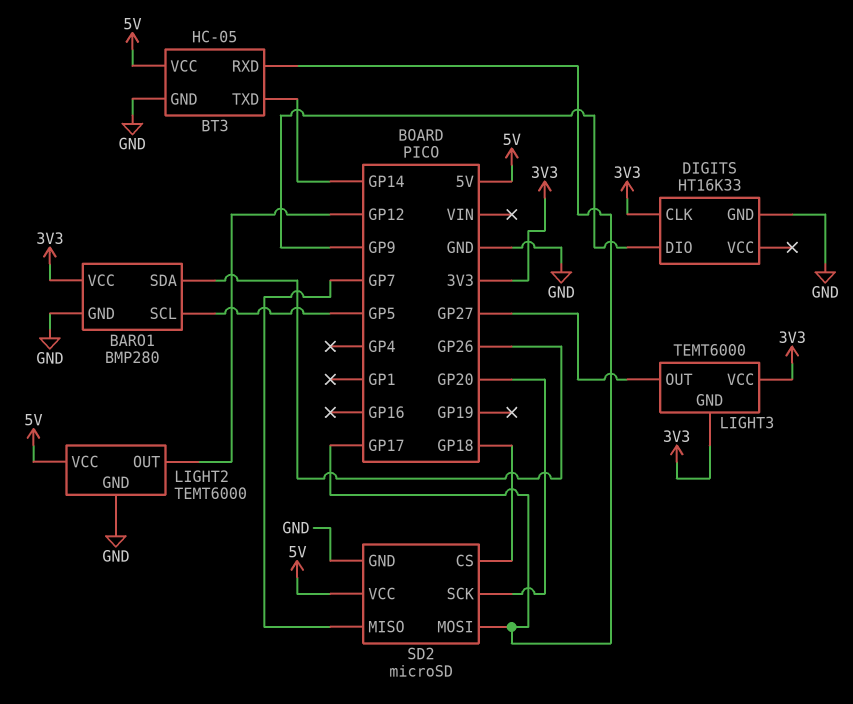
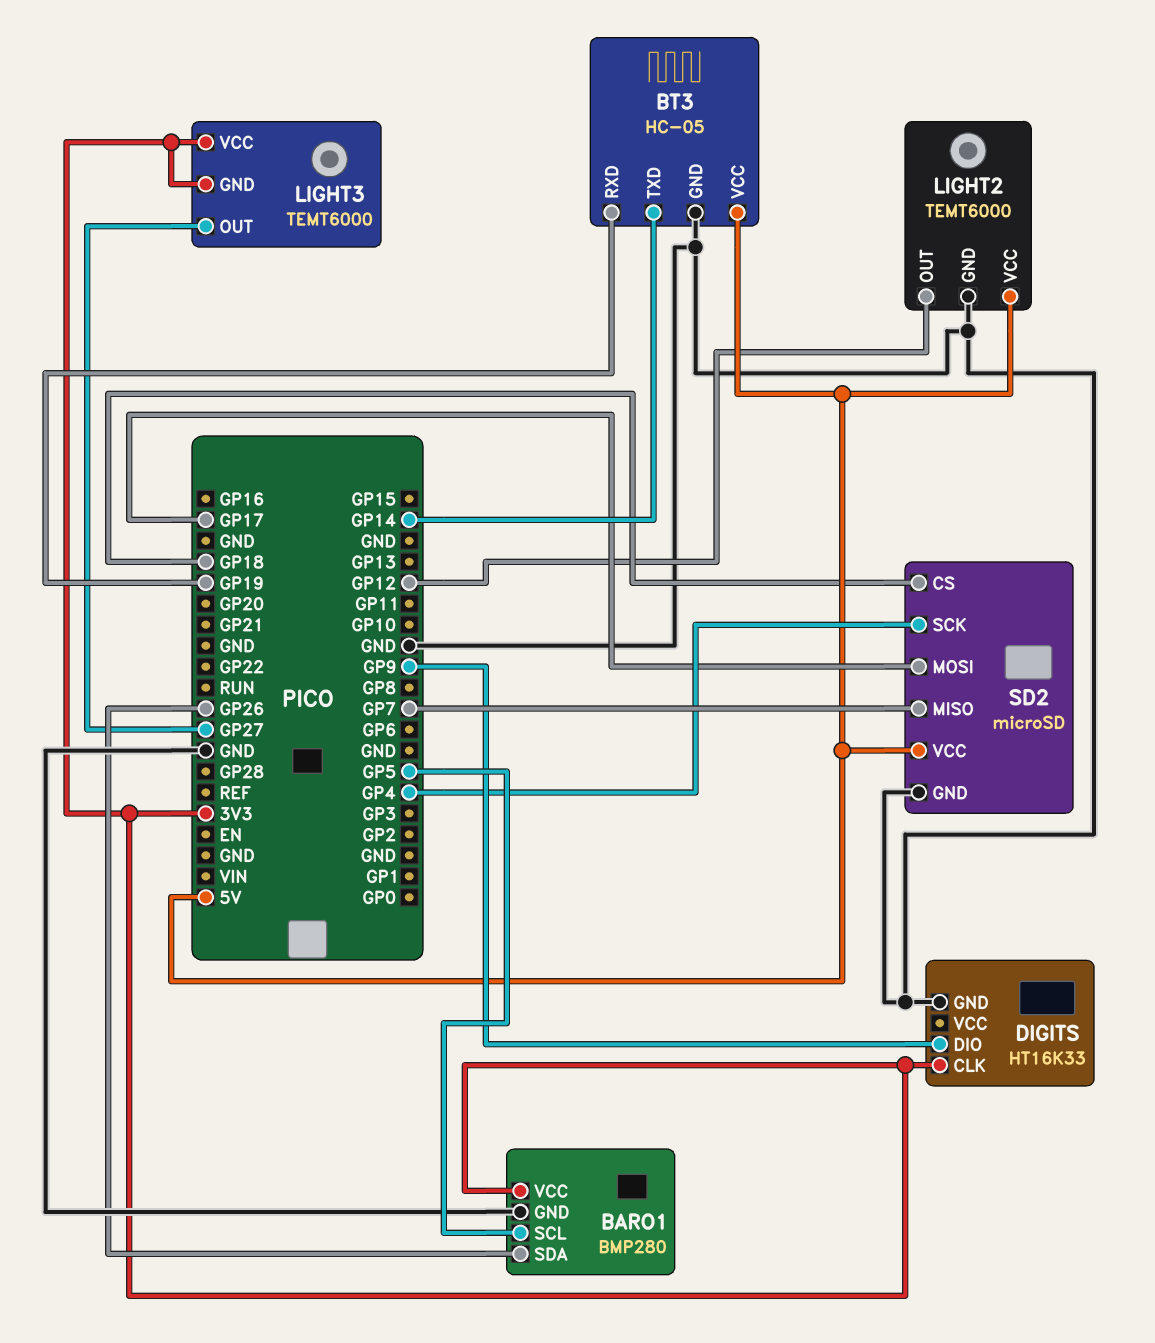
BT3 pin RXD: GP17 -> GP19
SD2 pin SCK: GP20 -> GP4

